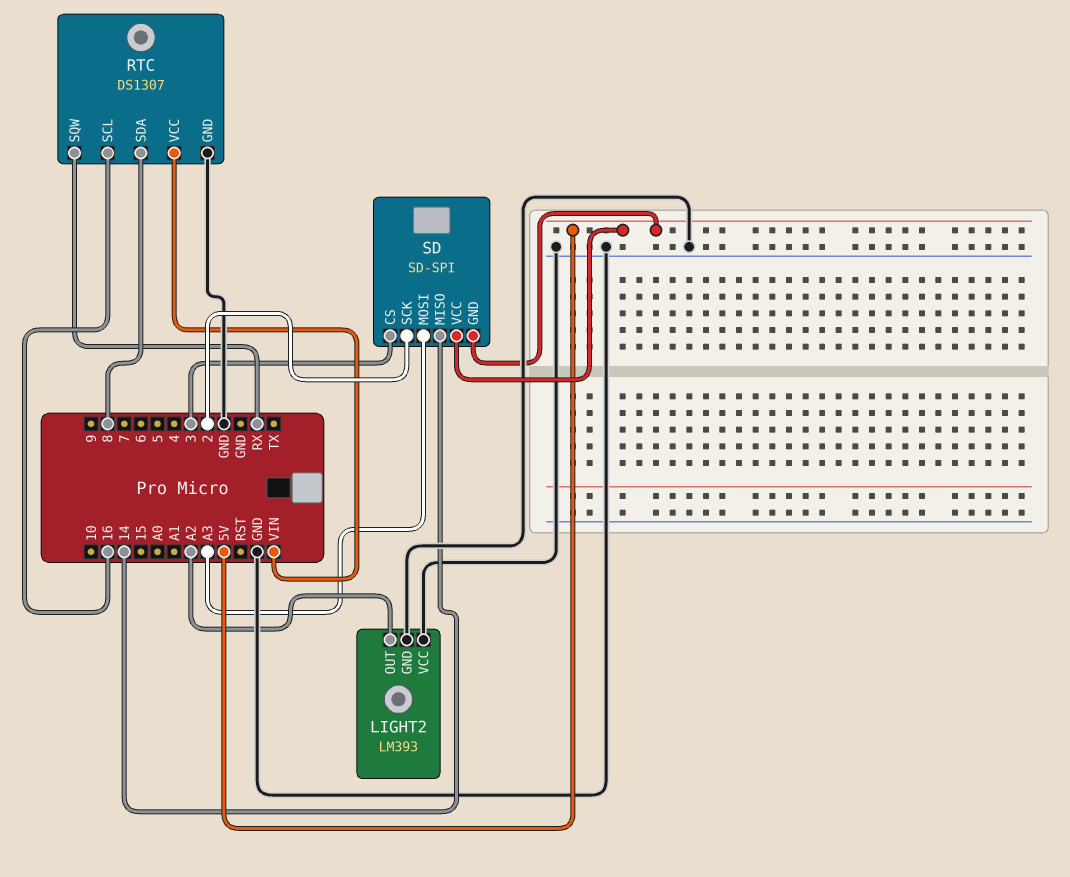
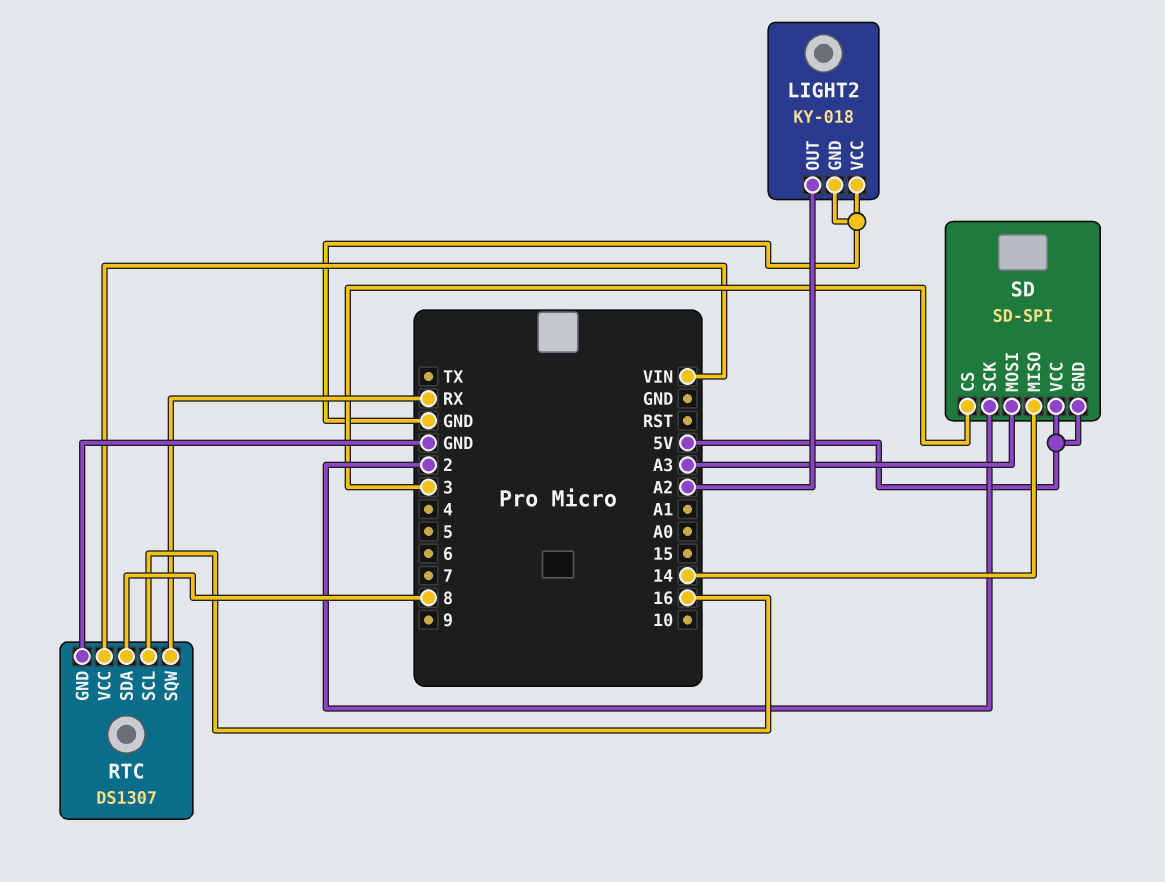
LIGHT2: LM393 -> KY-018

